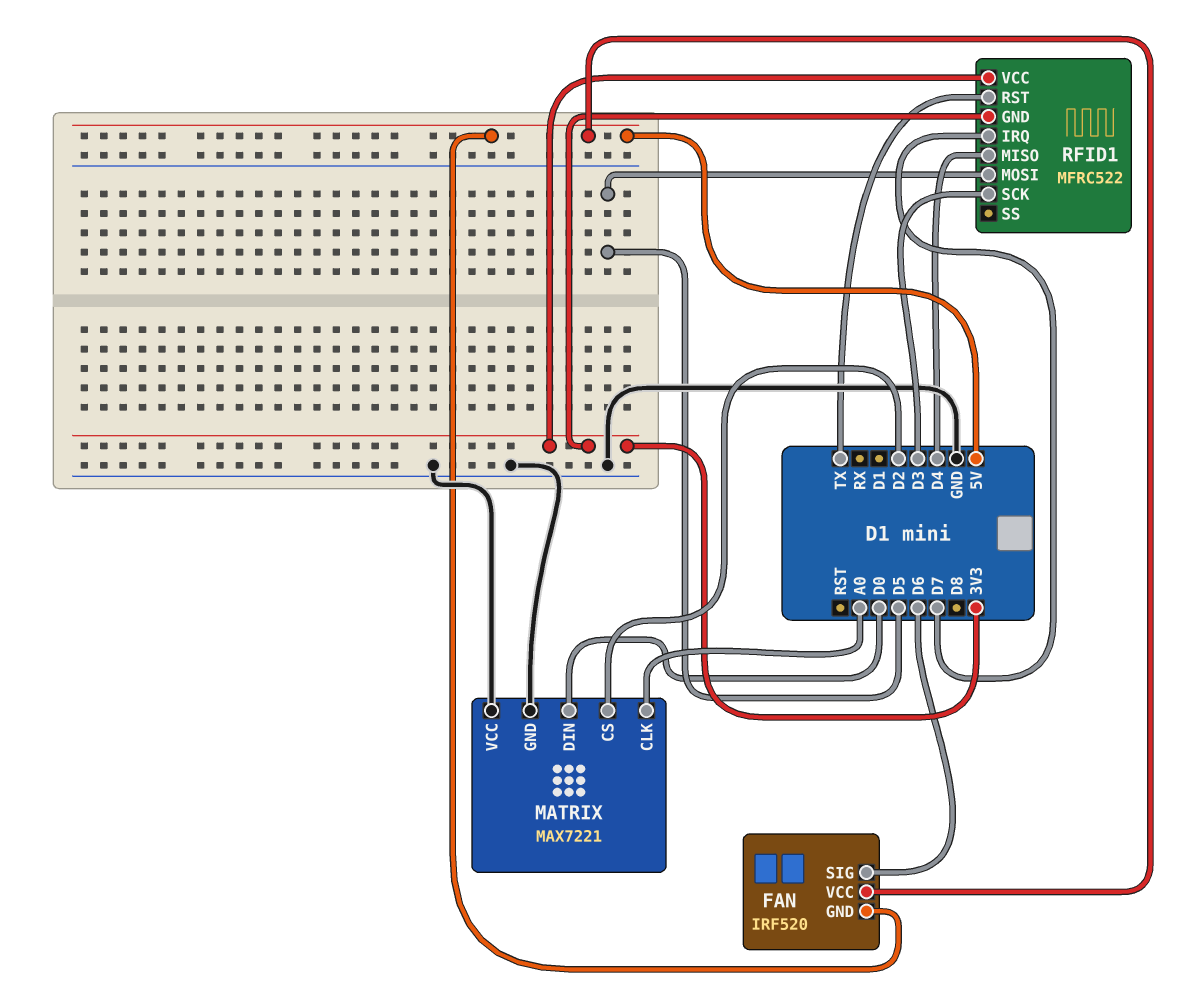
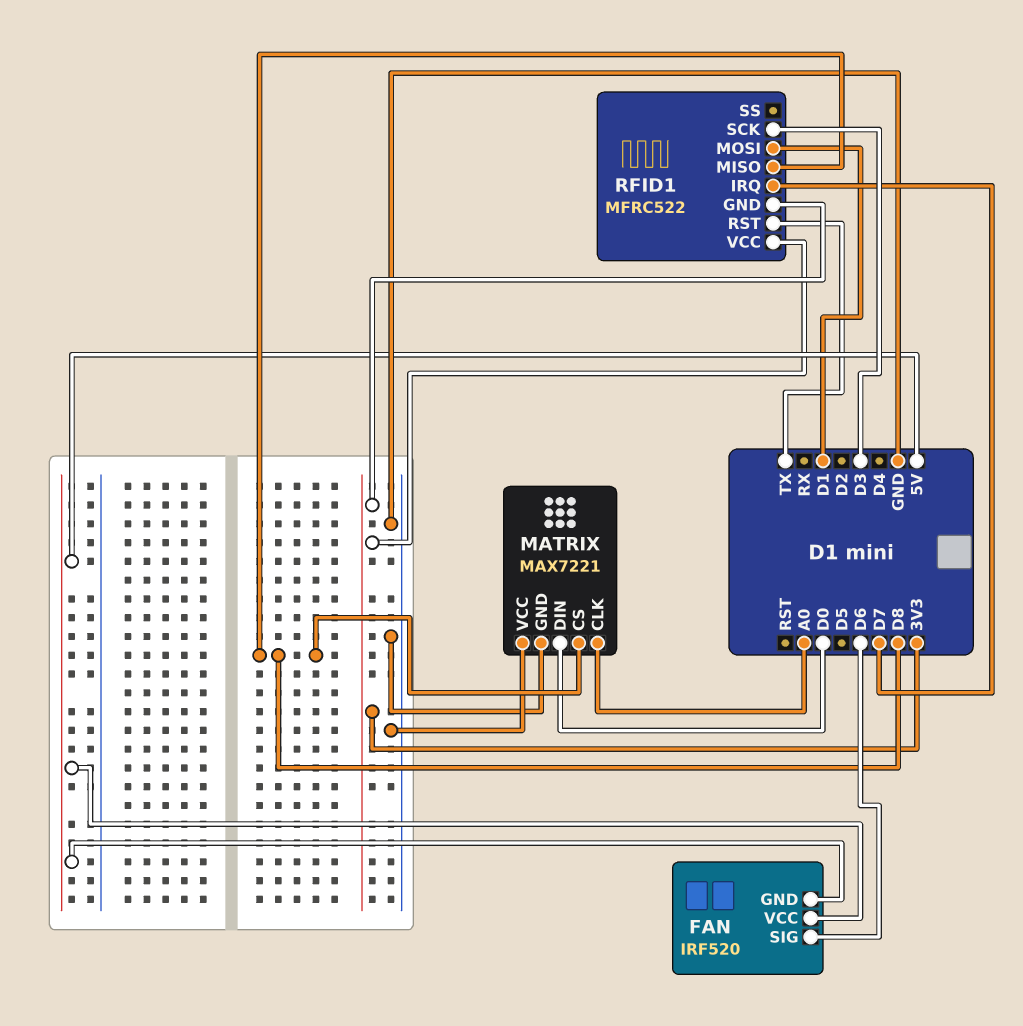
MATRIX pin CS: D2 -> D8
RFID1 pin MISO: D4 -> D8
RFID1 pin MOSI: D5 -> D1

